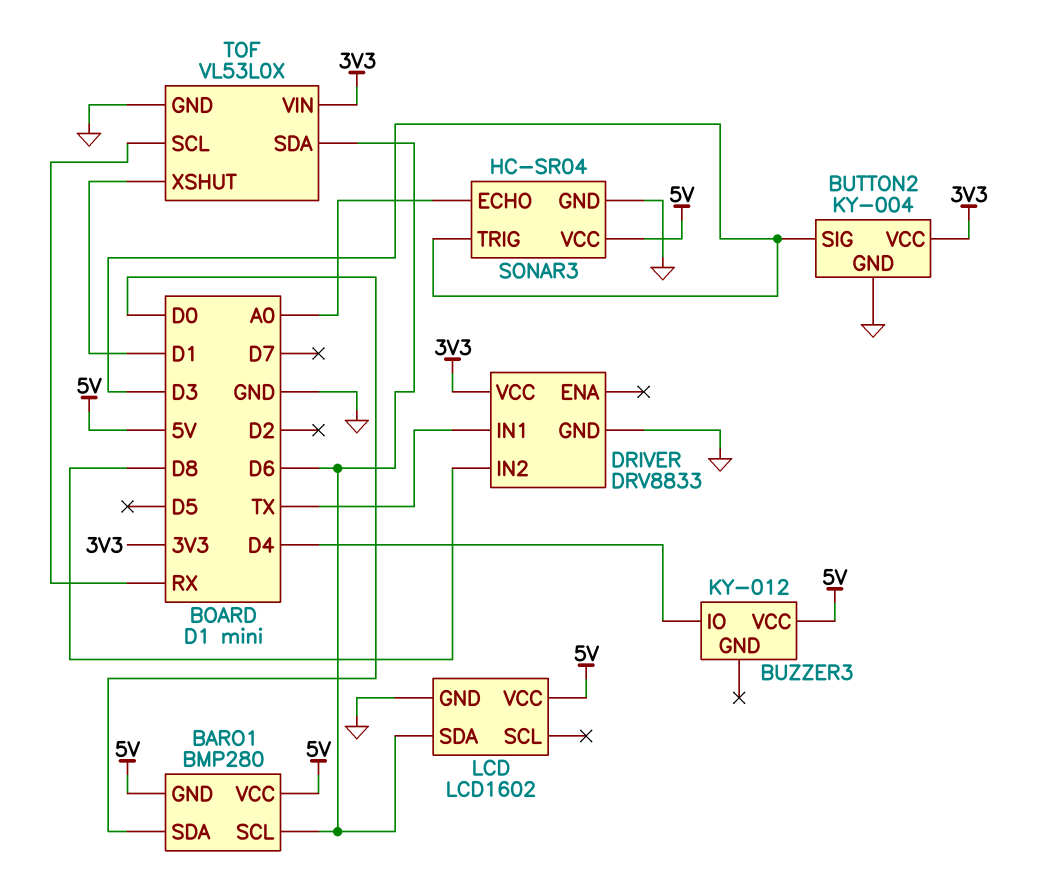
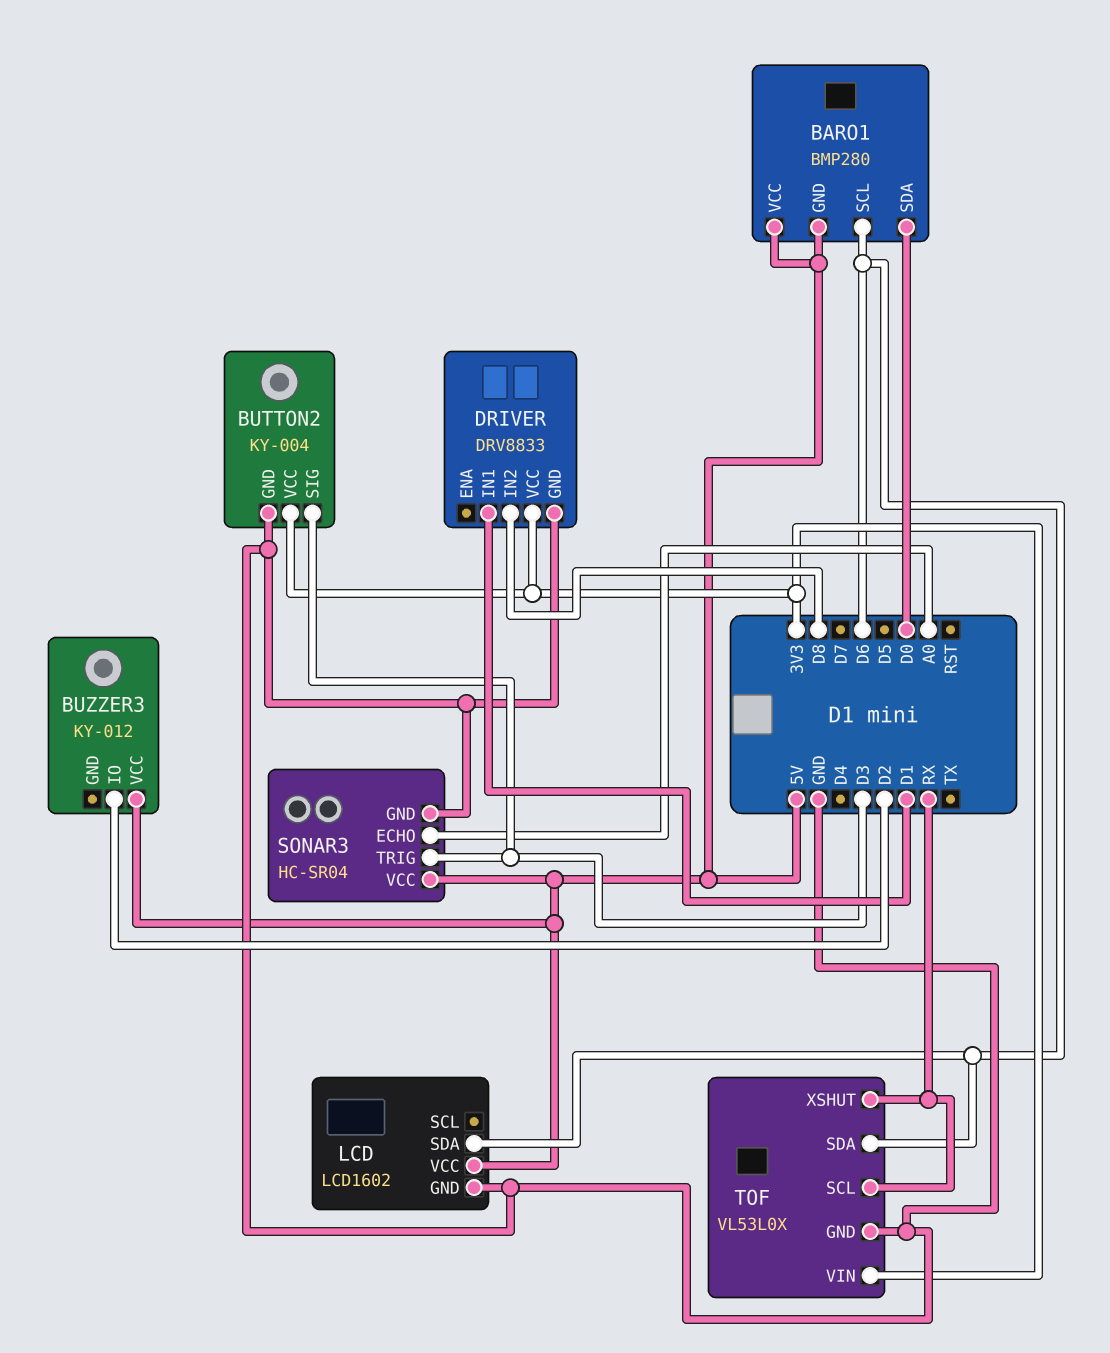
BUZZER3 pin IO: D4 -> D2
DRIVER pin IN1: TX -> D1
TOF pin XSHUT: D1 -> RX

